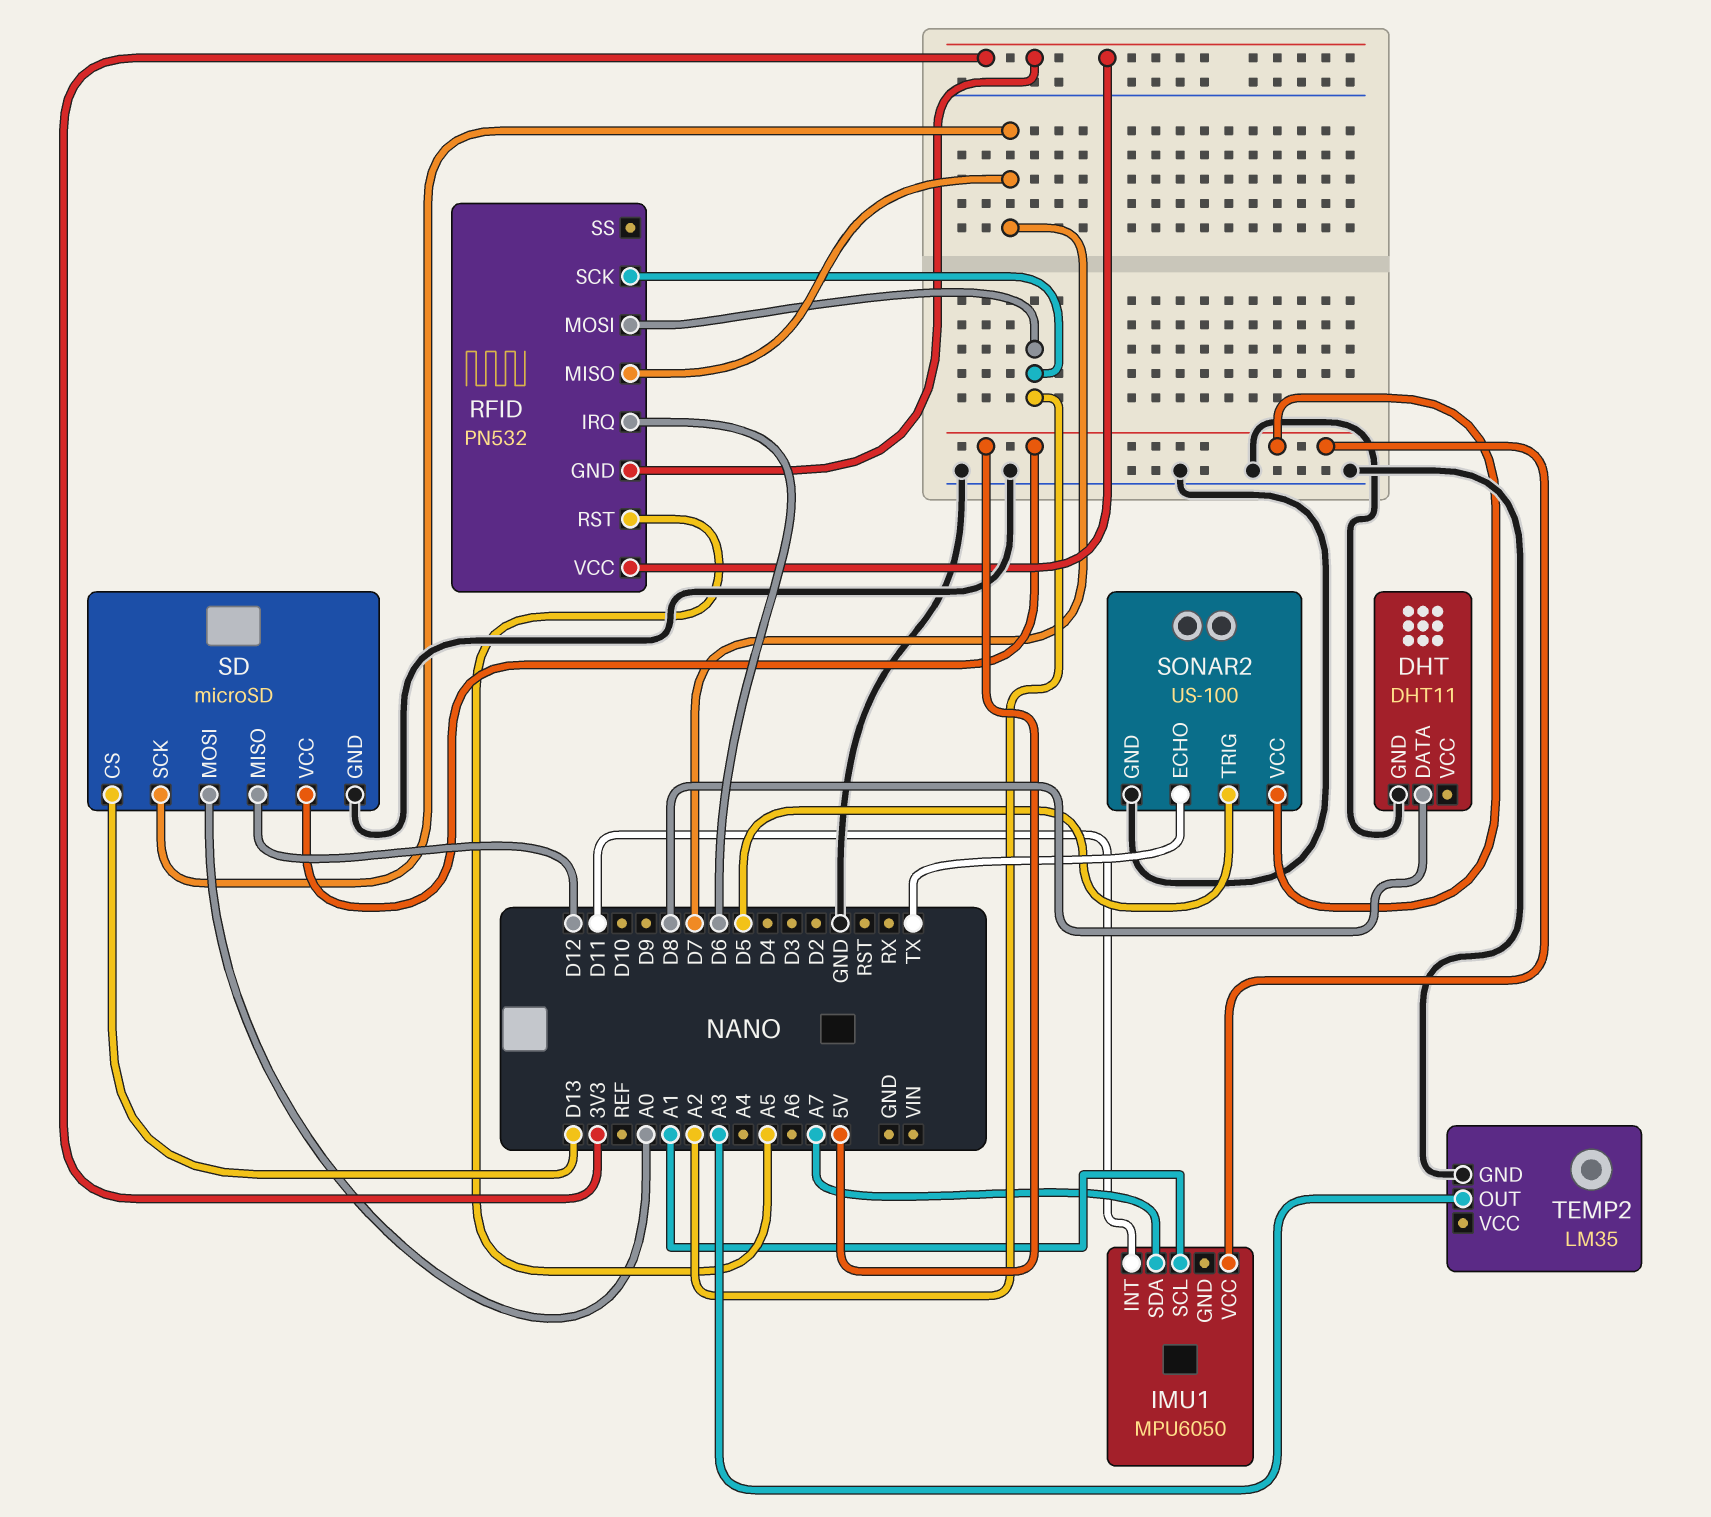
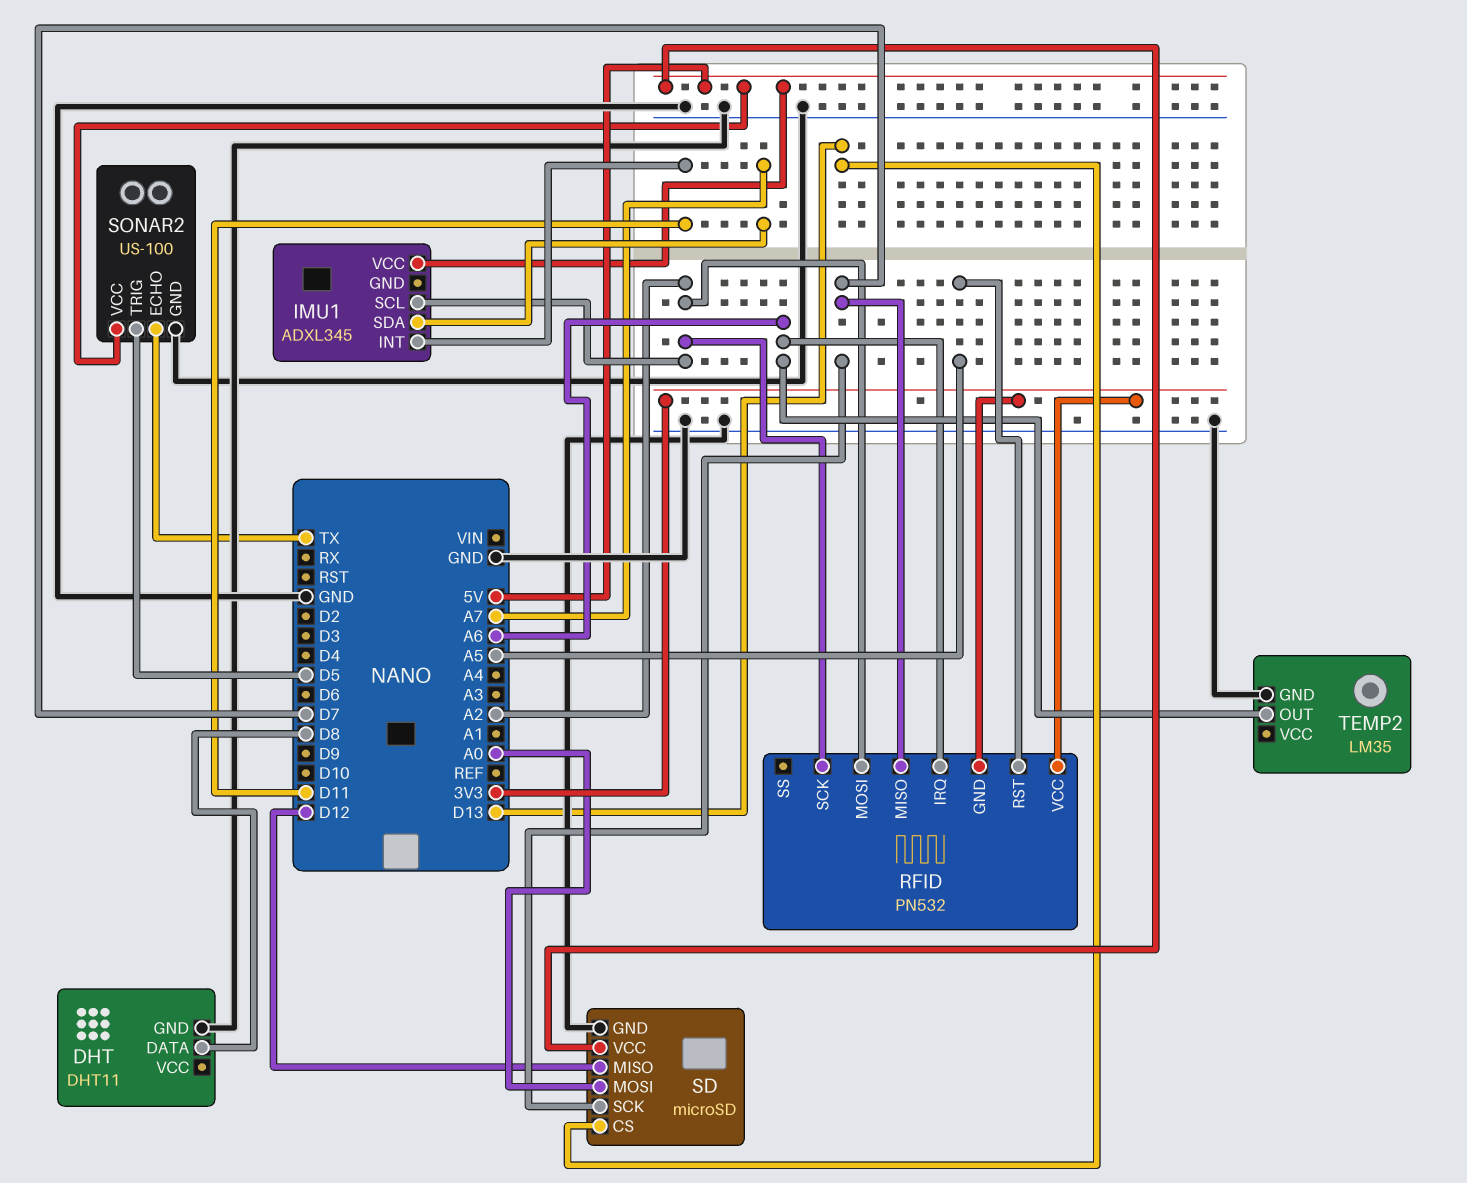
IMU1: MPU6050 -> ADXL345
IMU1 pin SCL: A1 -> A2
RFID pin IRQ: D6 -> A6
TEMP2 pin OUT: A3 -> A6

